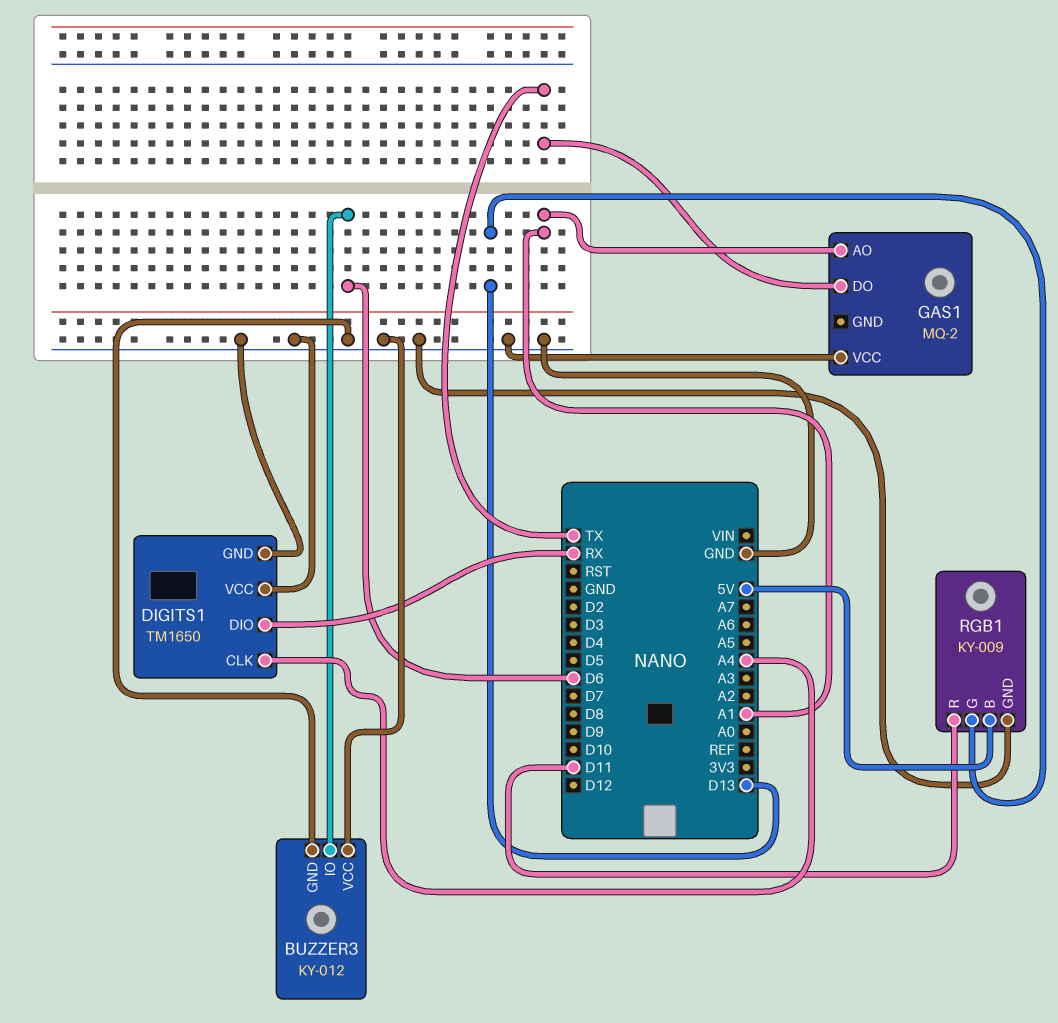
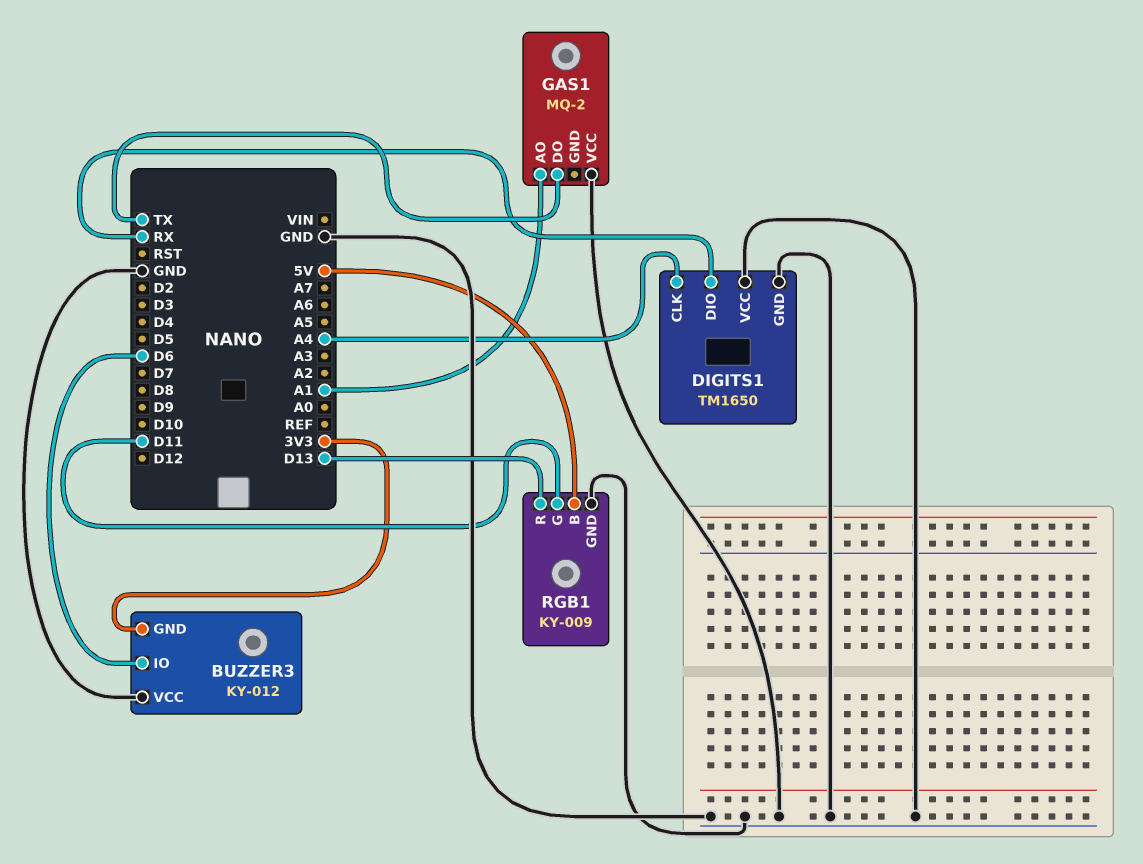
BUZZER3 pin GND: GND -> 3V3
RGB1 pin G: D13 -> D11
RGB1 pin R: D11 -> D13

